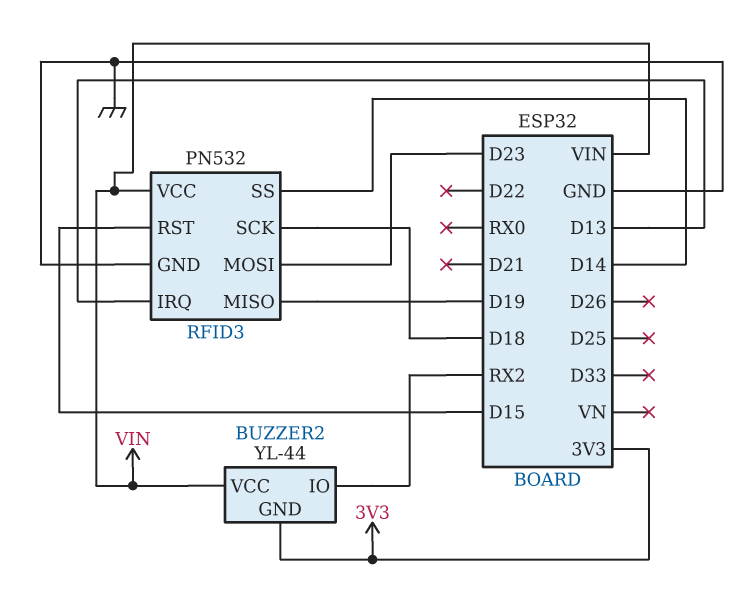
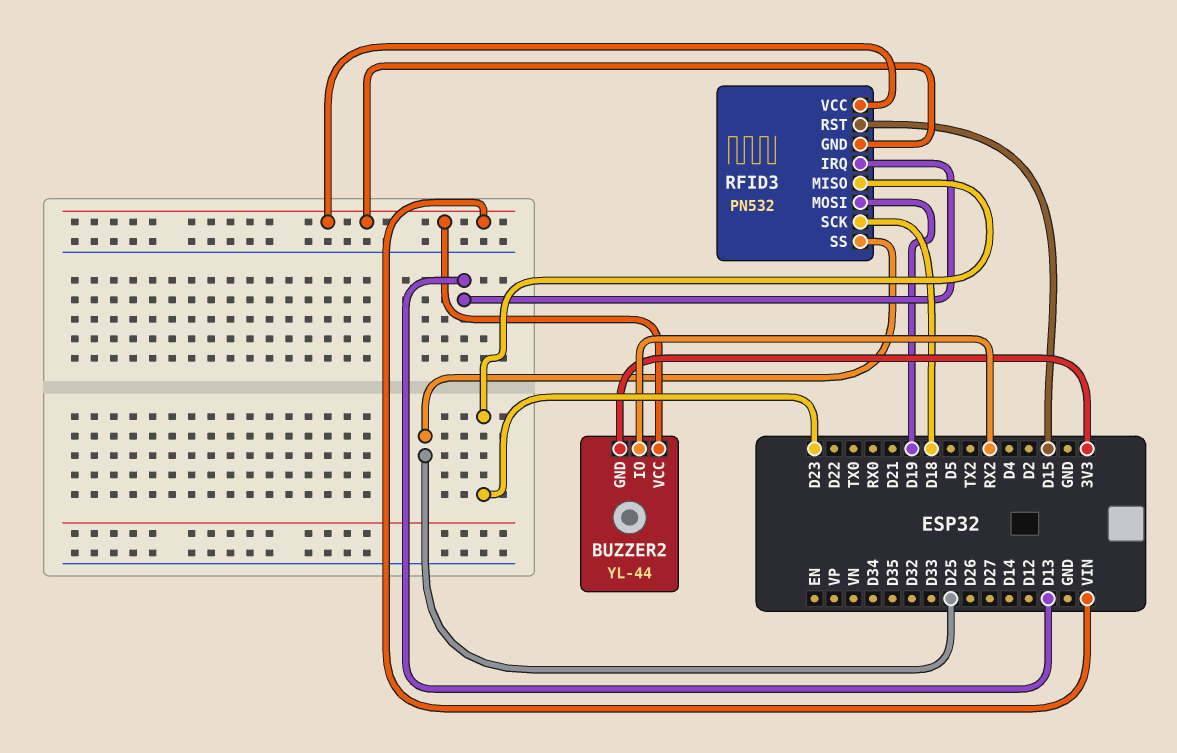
RFID3 pin GND: GND -> VIN
RFID3 pin MISO: D19 -> D23
RFID3 pin MOSI: D23 -> D19
RFID3 pin SS: D14 -> D25

